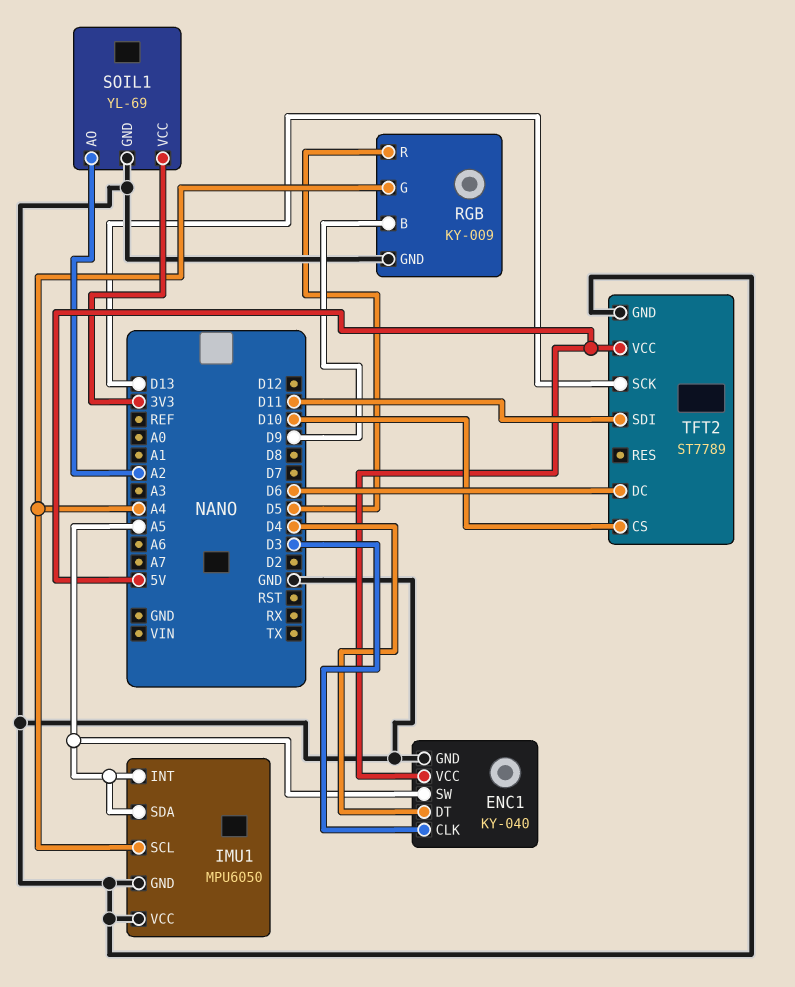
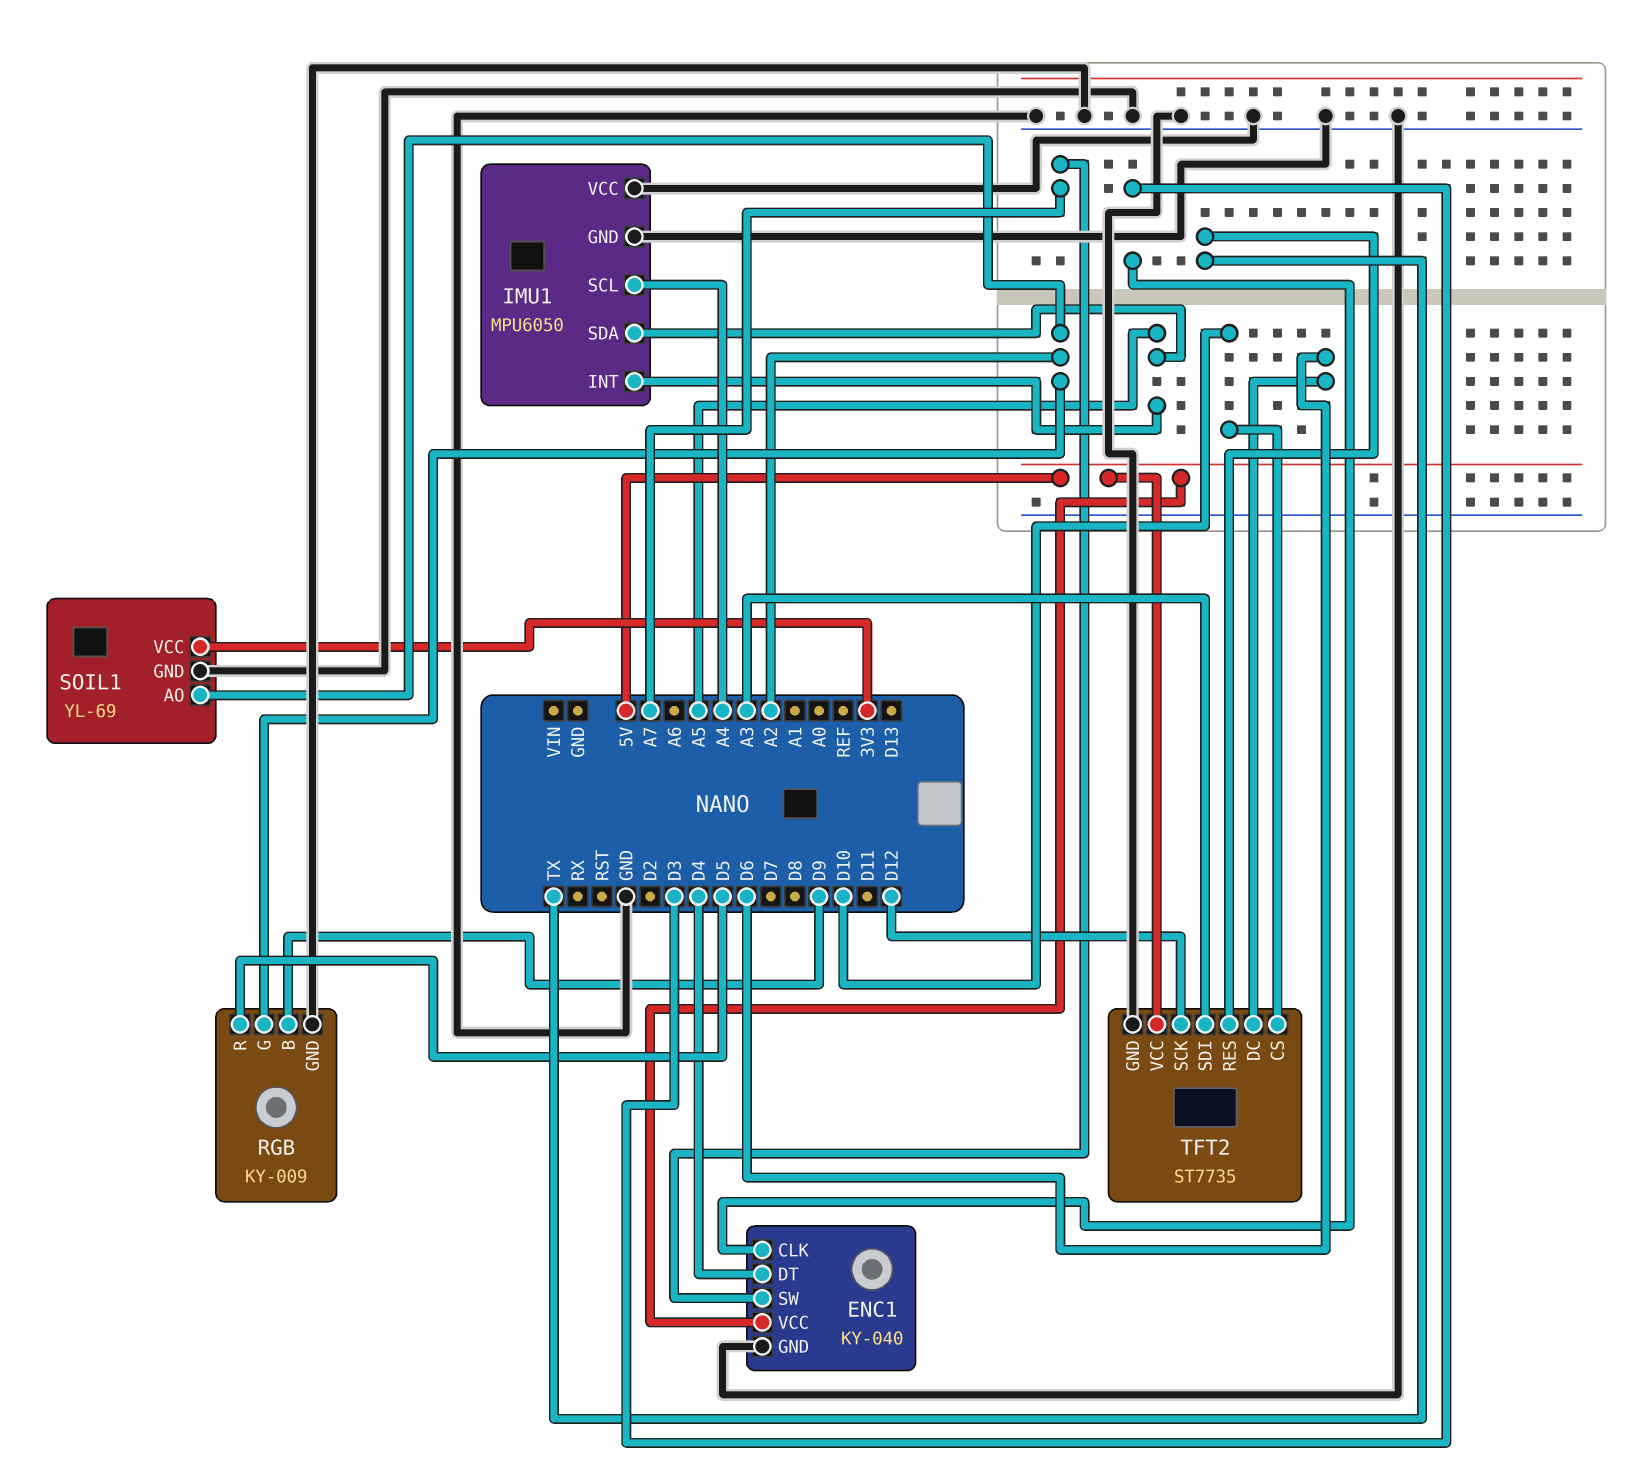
ENC1 pin SW: A5 -> A7
RGB pin G: A4 -> A2
TFT2: ST7789 -> ST7735
TFT2 pin RES: none -> TX
TFT2 pin SCK: D13 -> D12
TFT2 pin SDI: D11 -> A3

